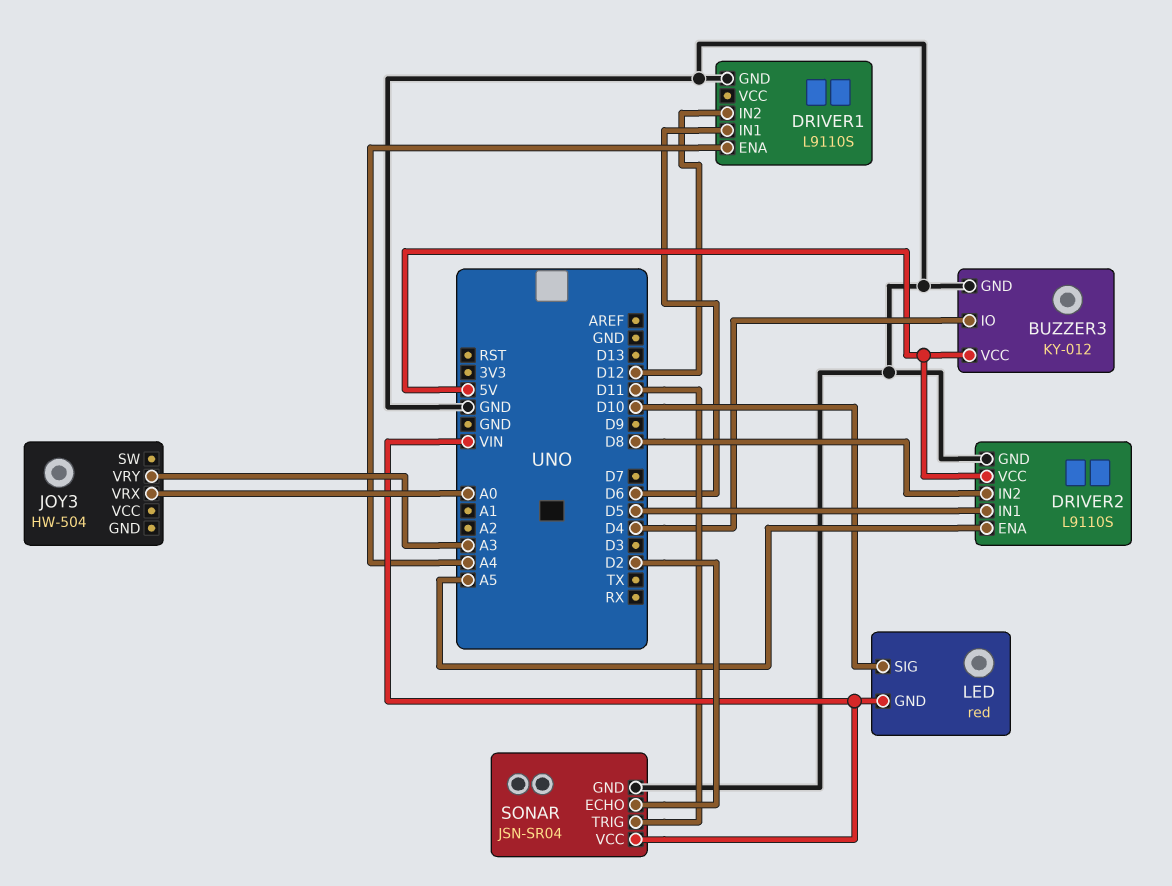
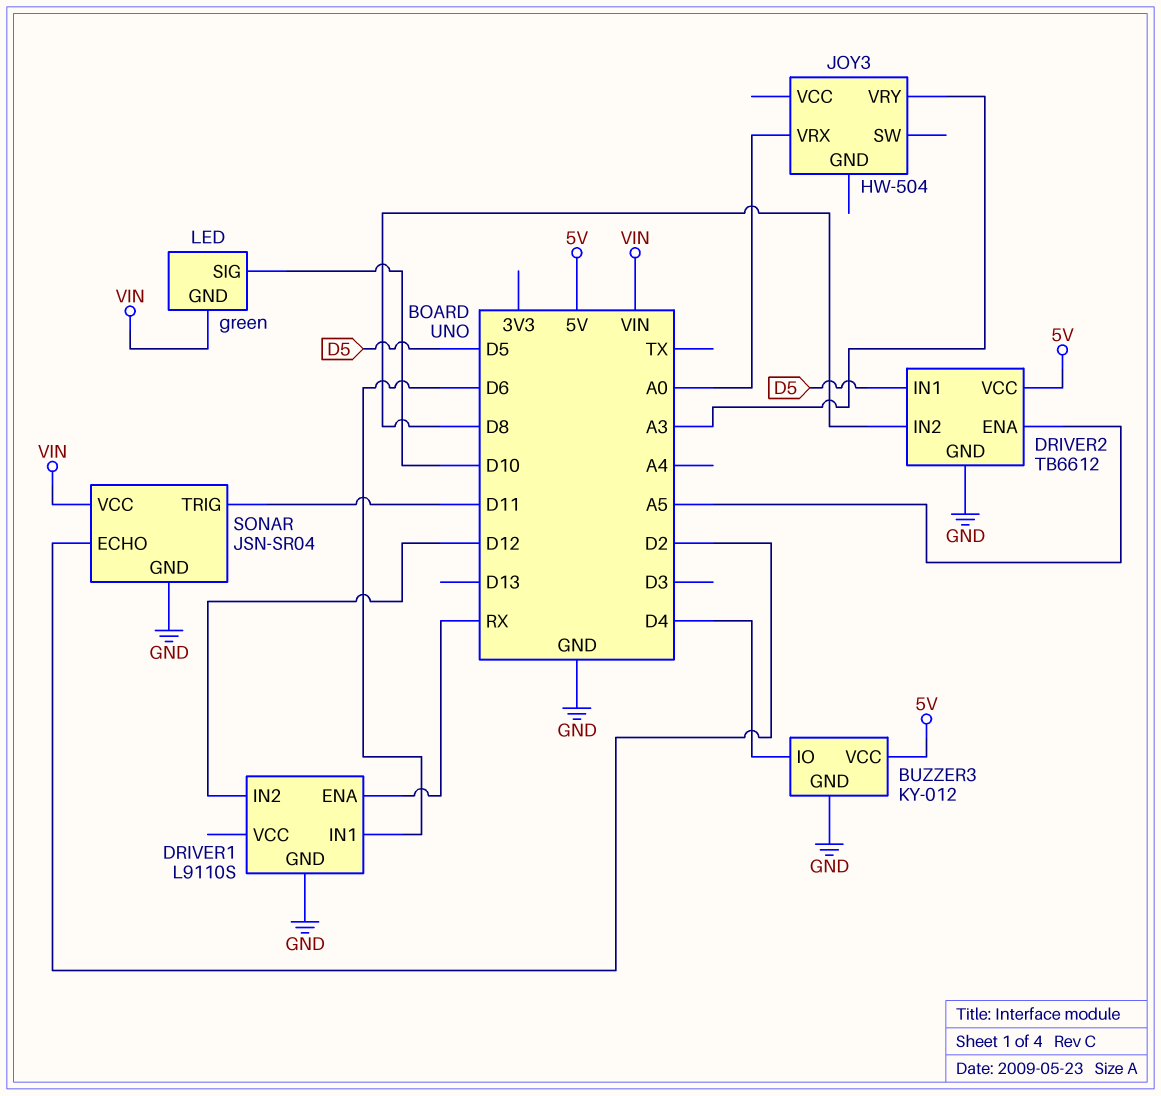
DRIVER1 pin ENA: A4 -> RX
DRIVER2: L9110S -> TB6612
LED: red -> green

